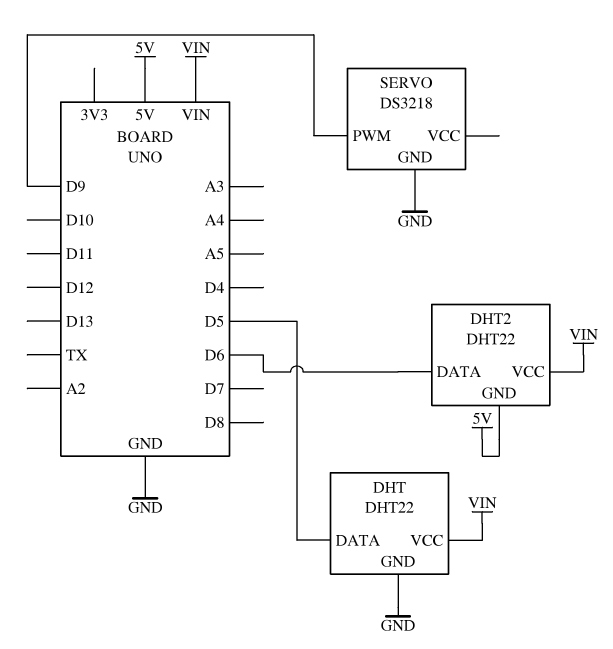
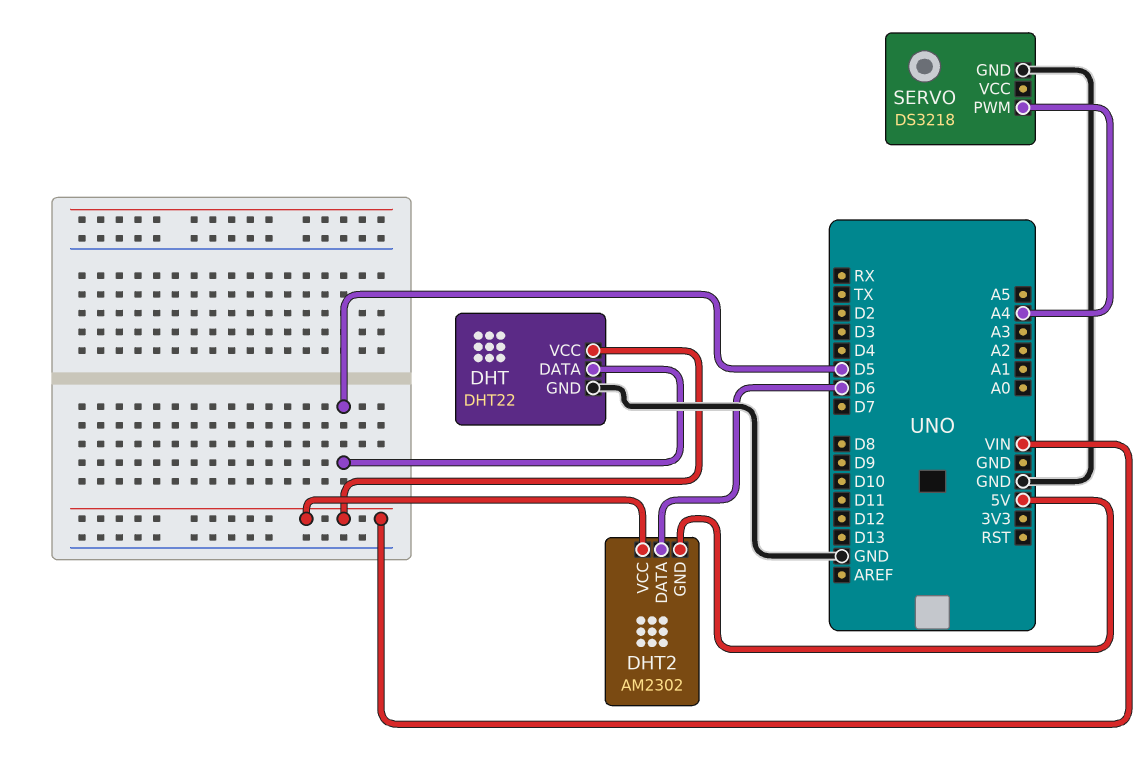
DHT2: DHT22 -> AM2302
SERVO pin PWM: D9 -> A4

